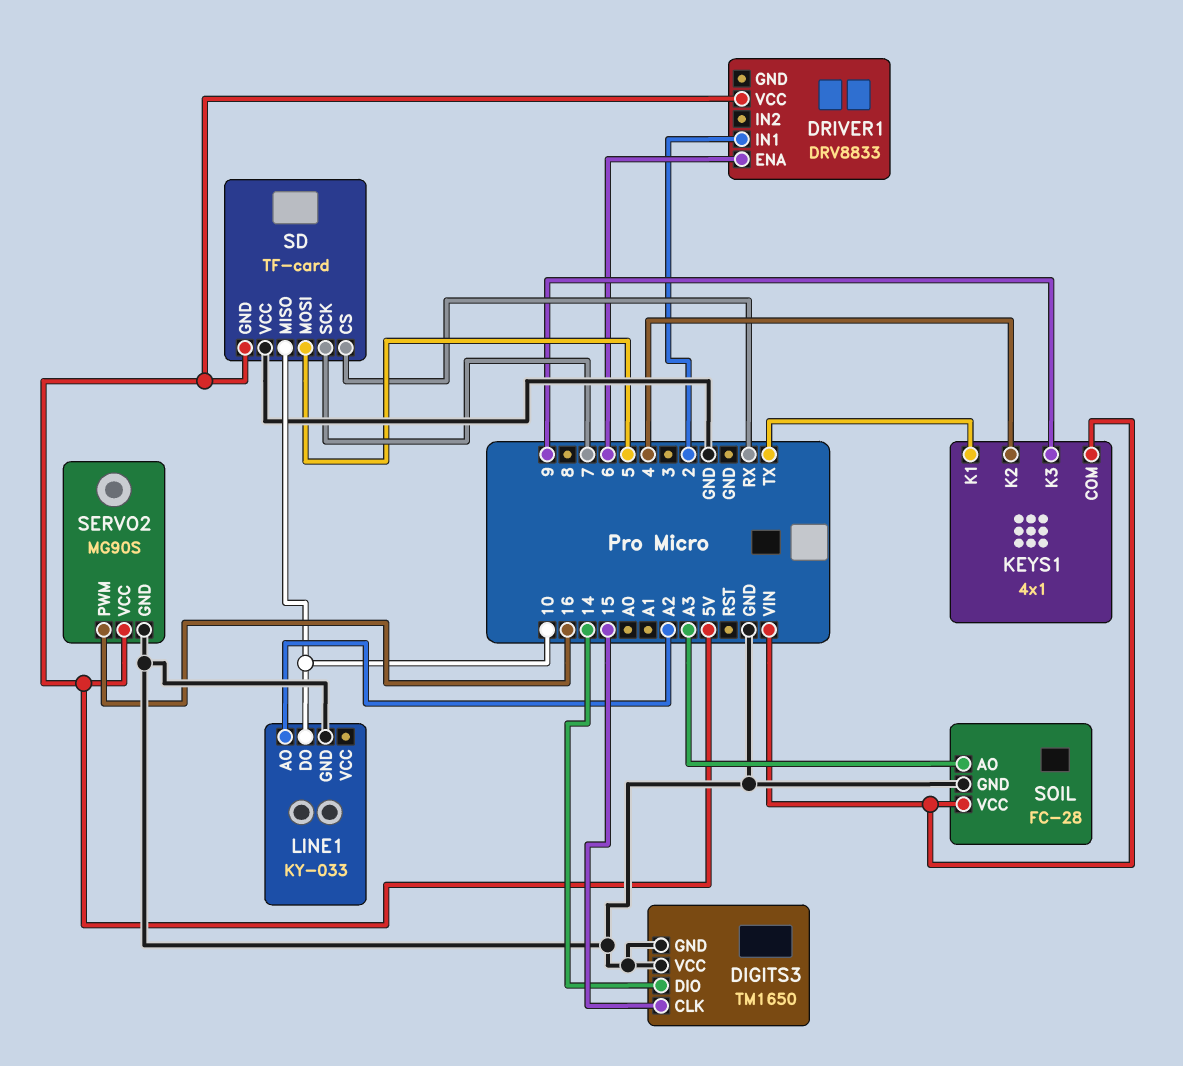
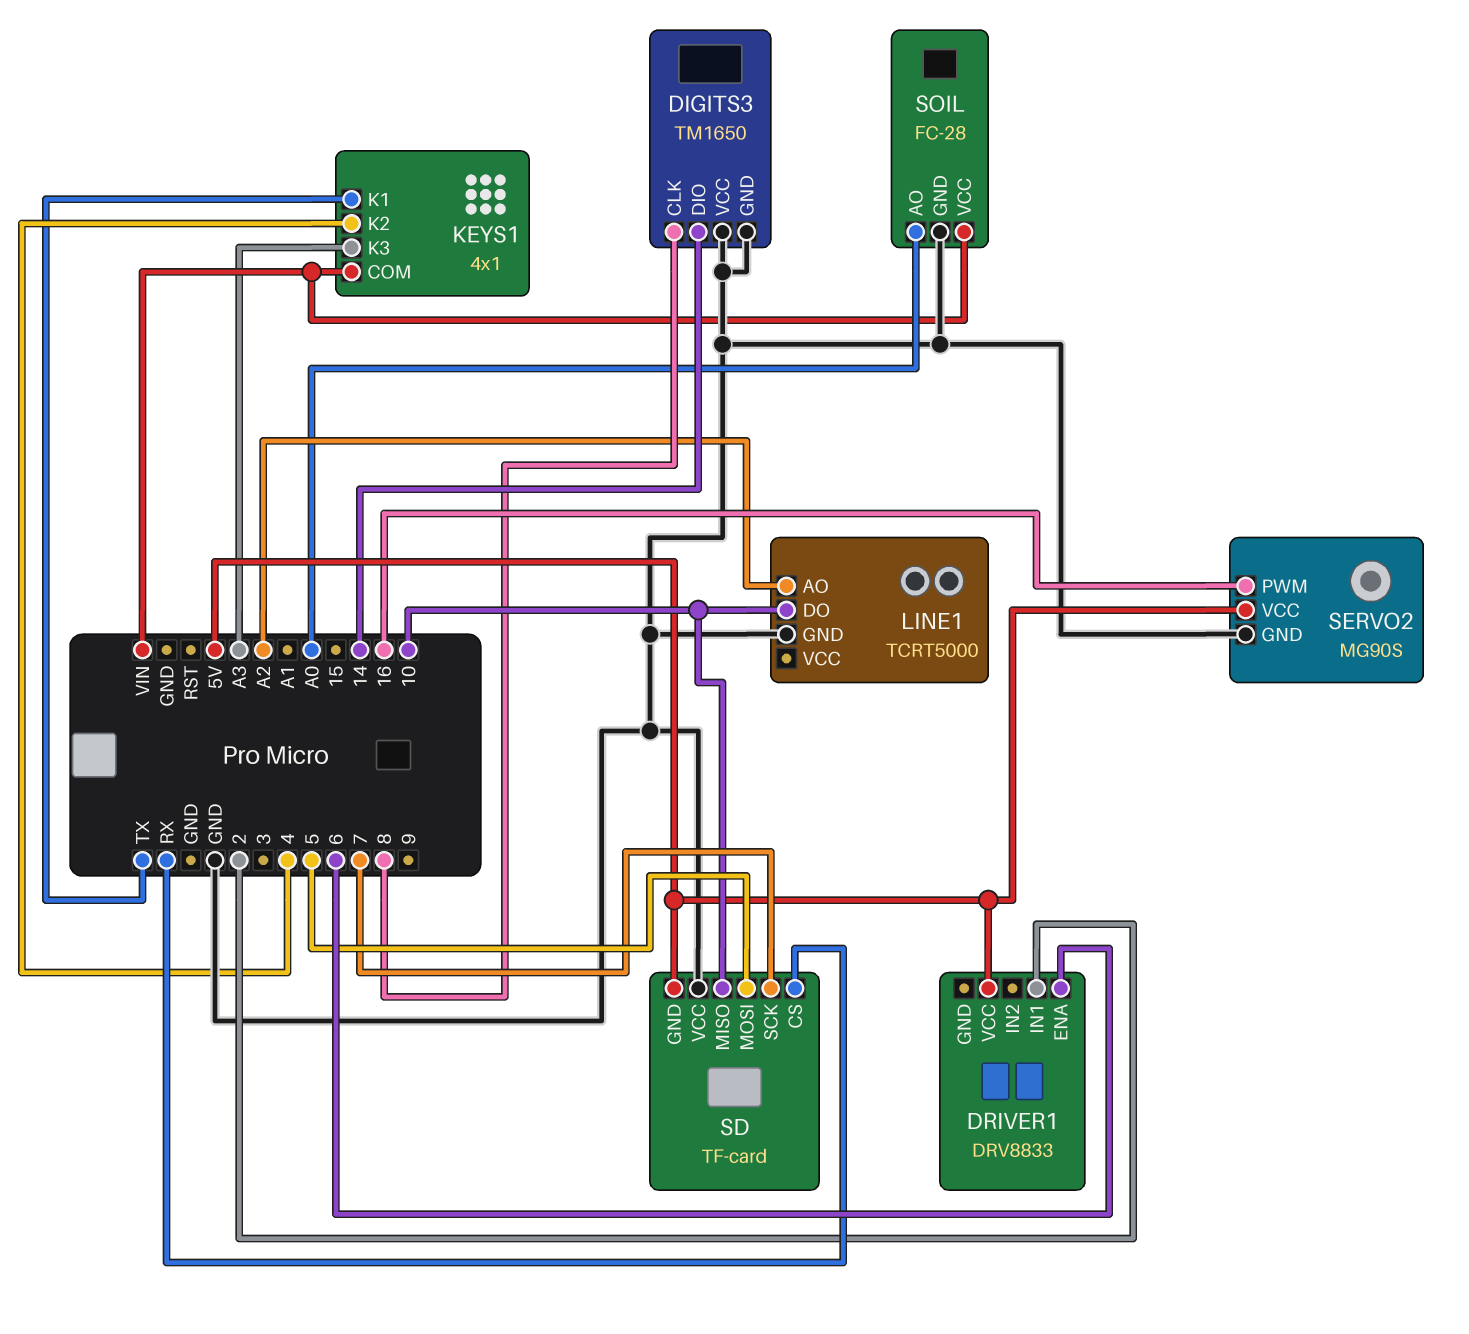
DIGITS3 pin CLK: 15 -> 8
KEYS1 pin K3: 9 -> A3
LINE1: KY-033 -> TCRT5000
SOIL pin AO: A3 -> A0

